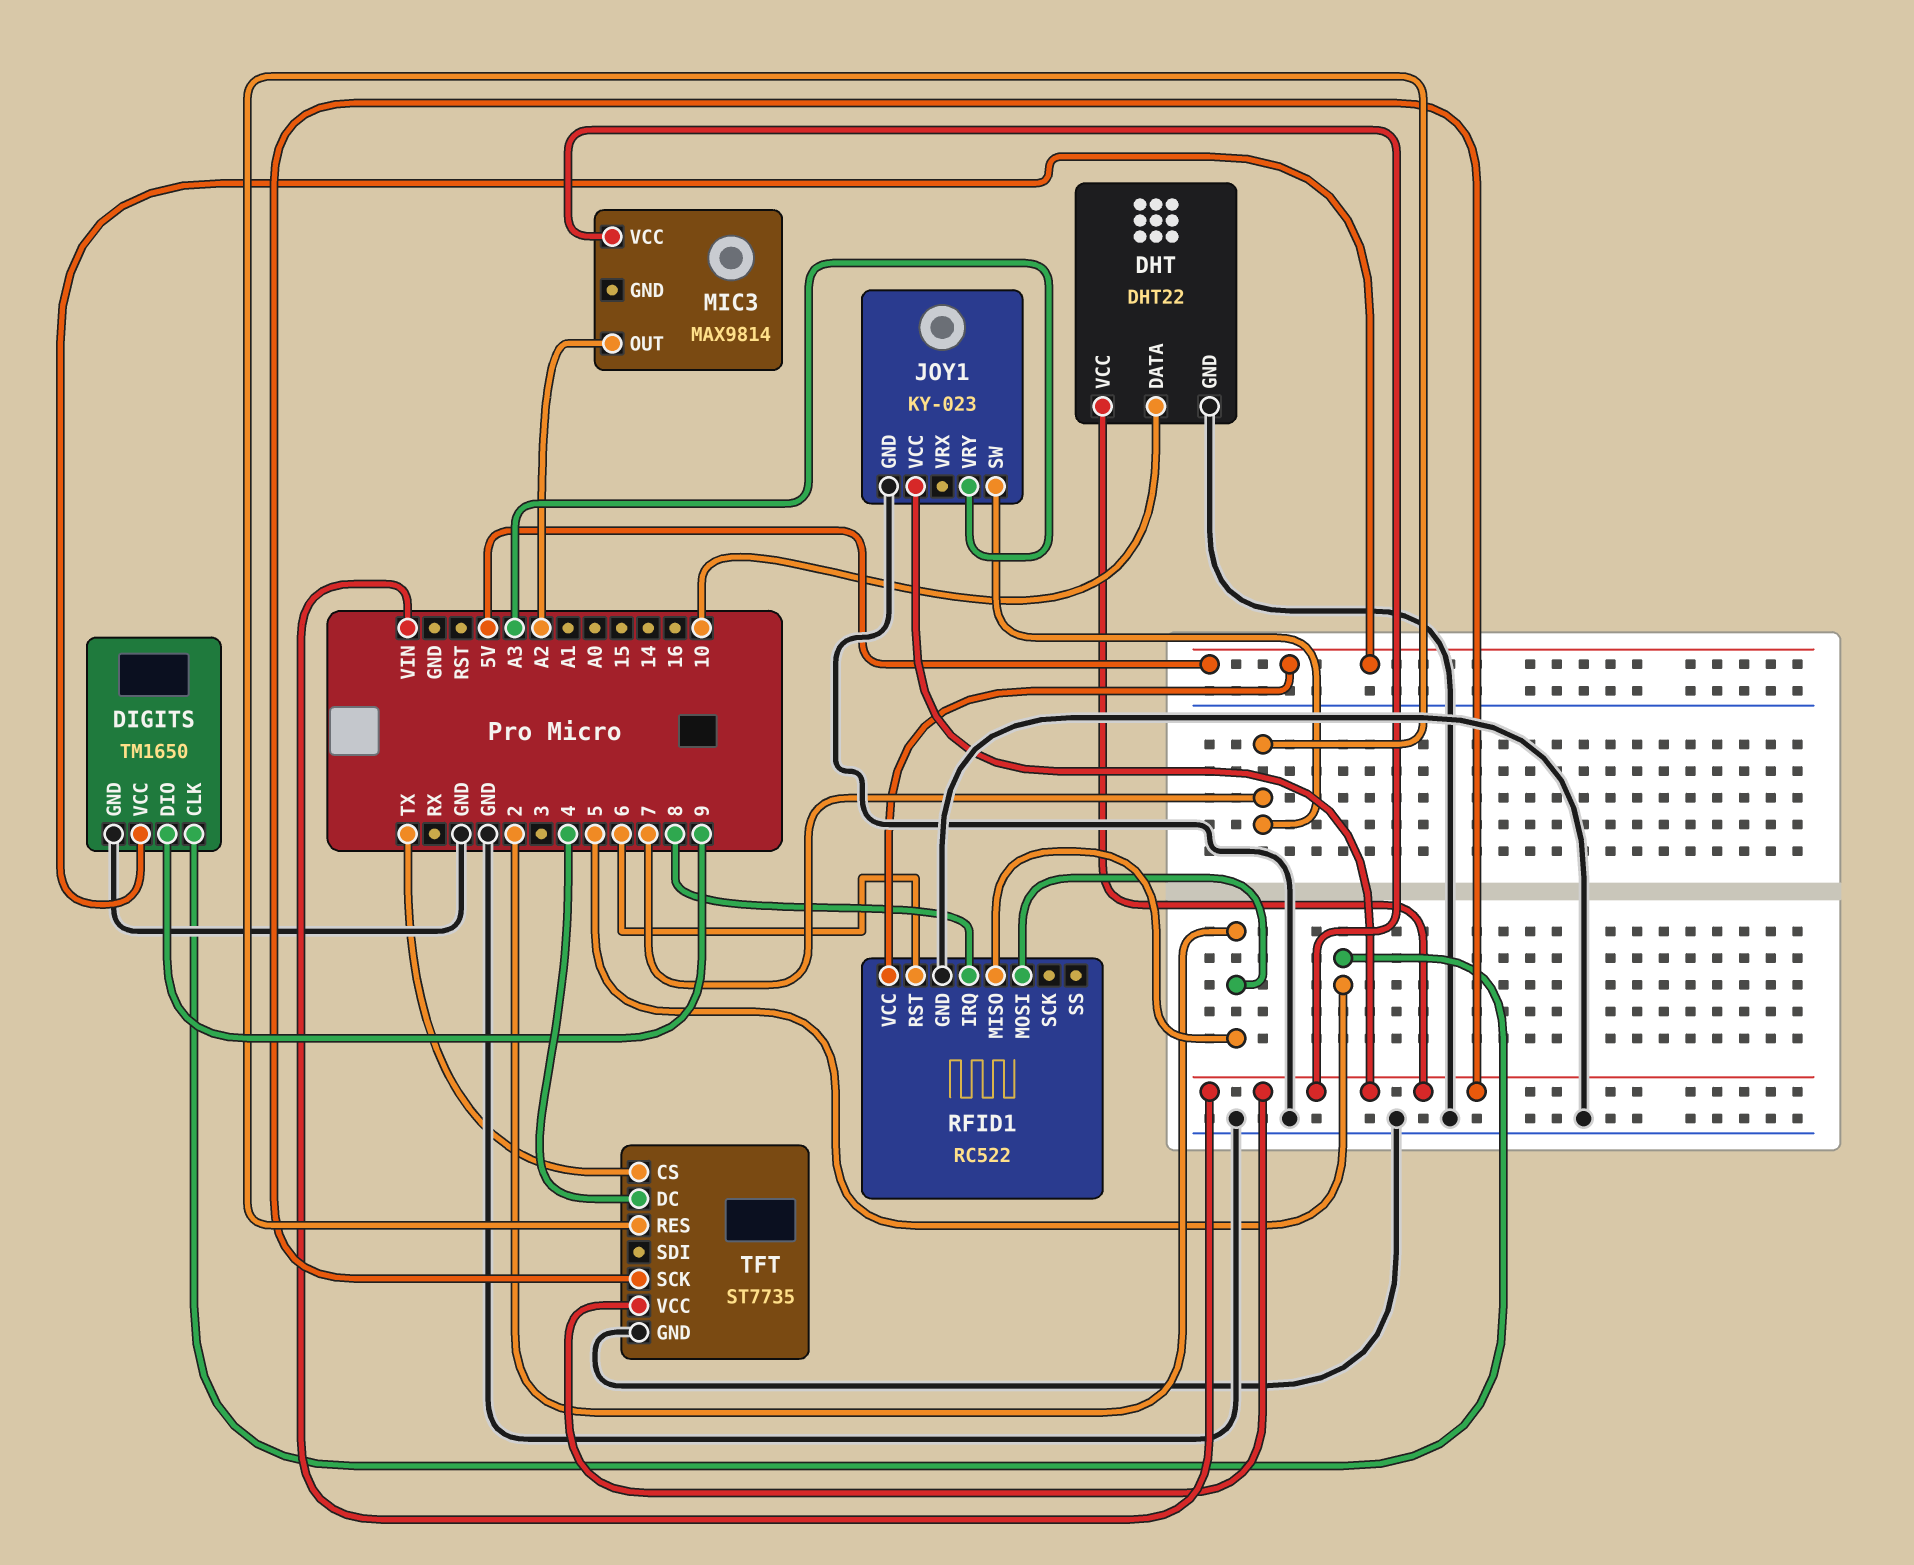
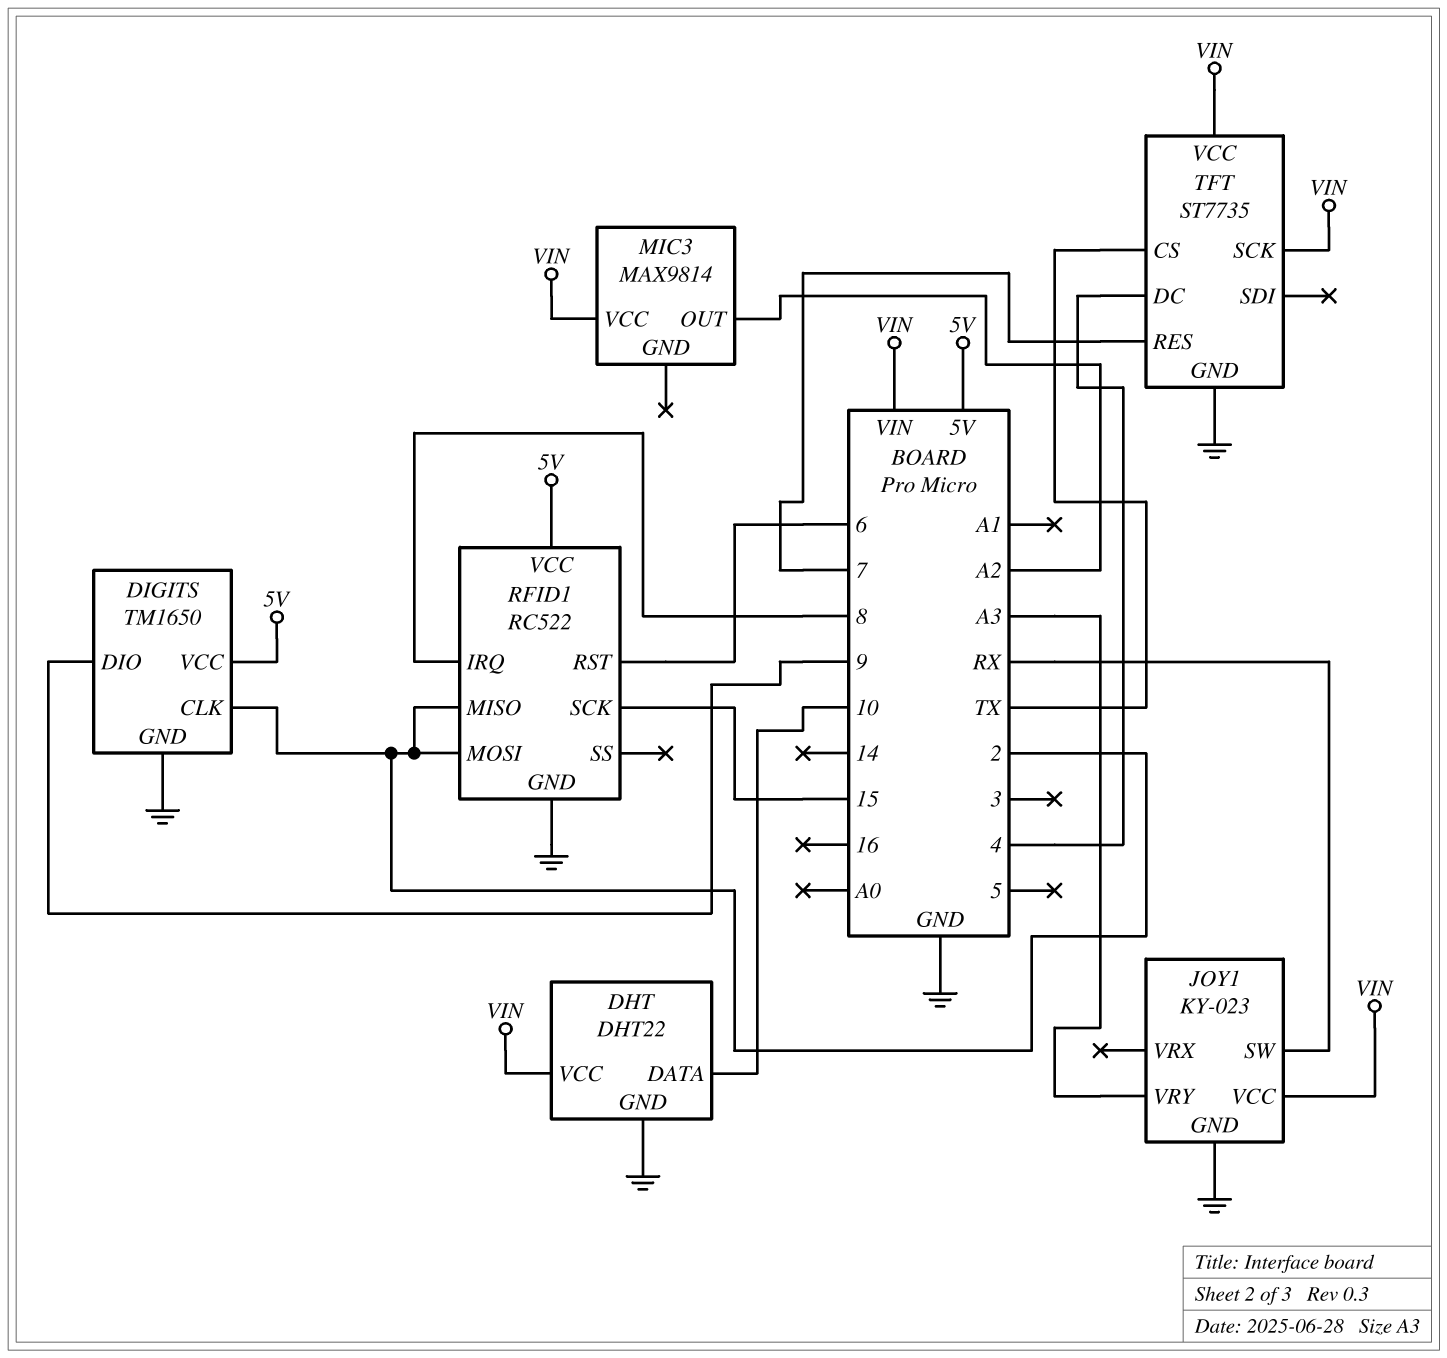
DIGITS pin CLK: 5 -> 2
JOY1 pin SW: 7 -> RX
RFID1 pin SCK: none -> 15

